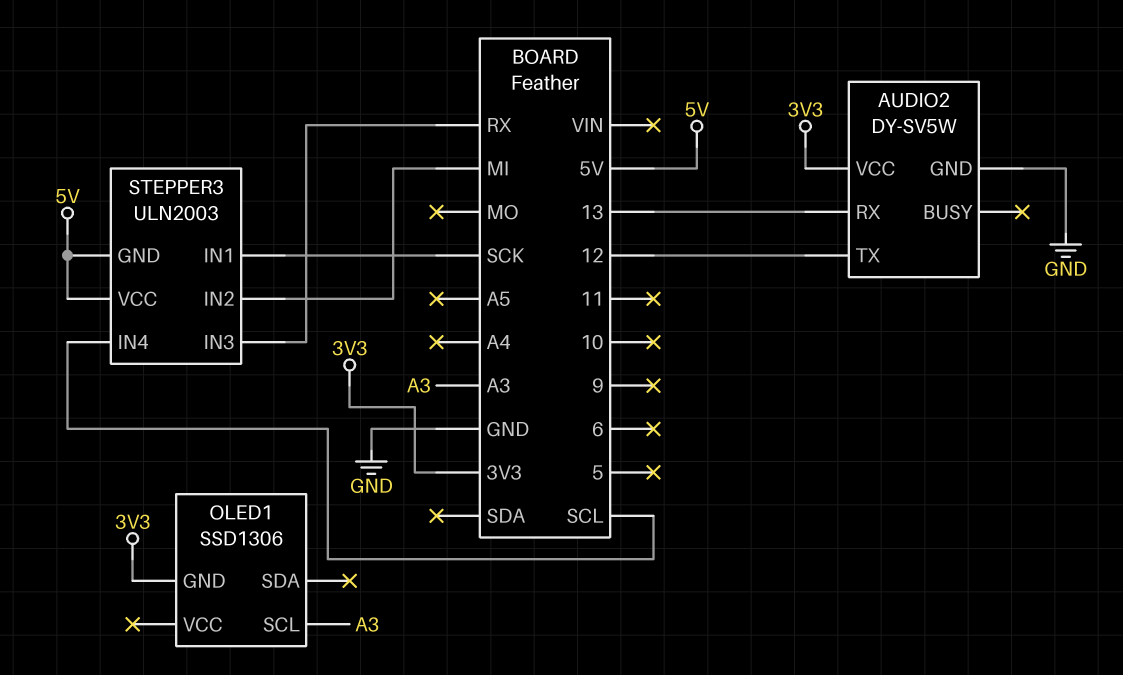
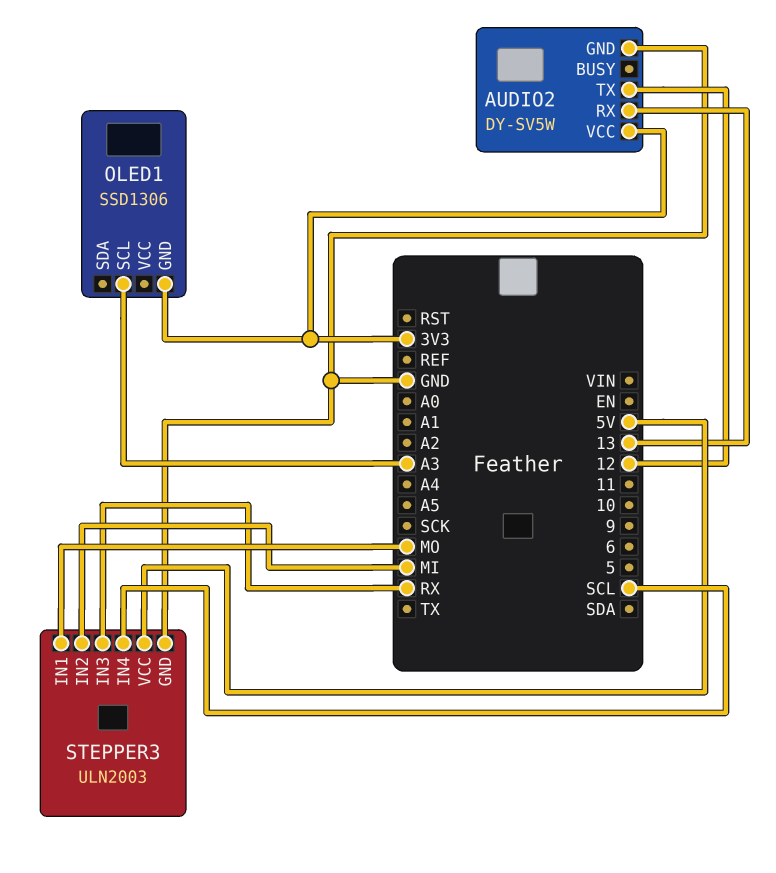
STEPPER3 pin GND: 5V -> GND
STEPPER3 pin IN1: SCK -> MO

